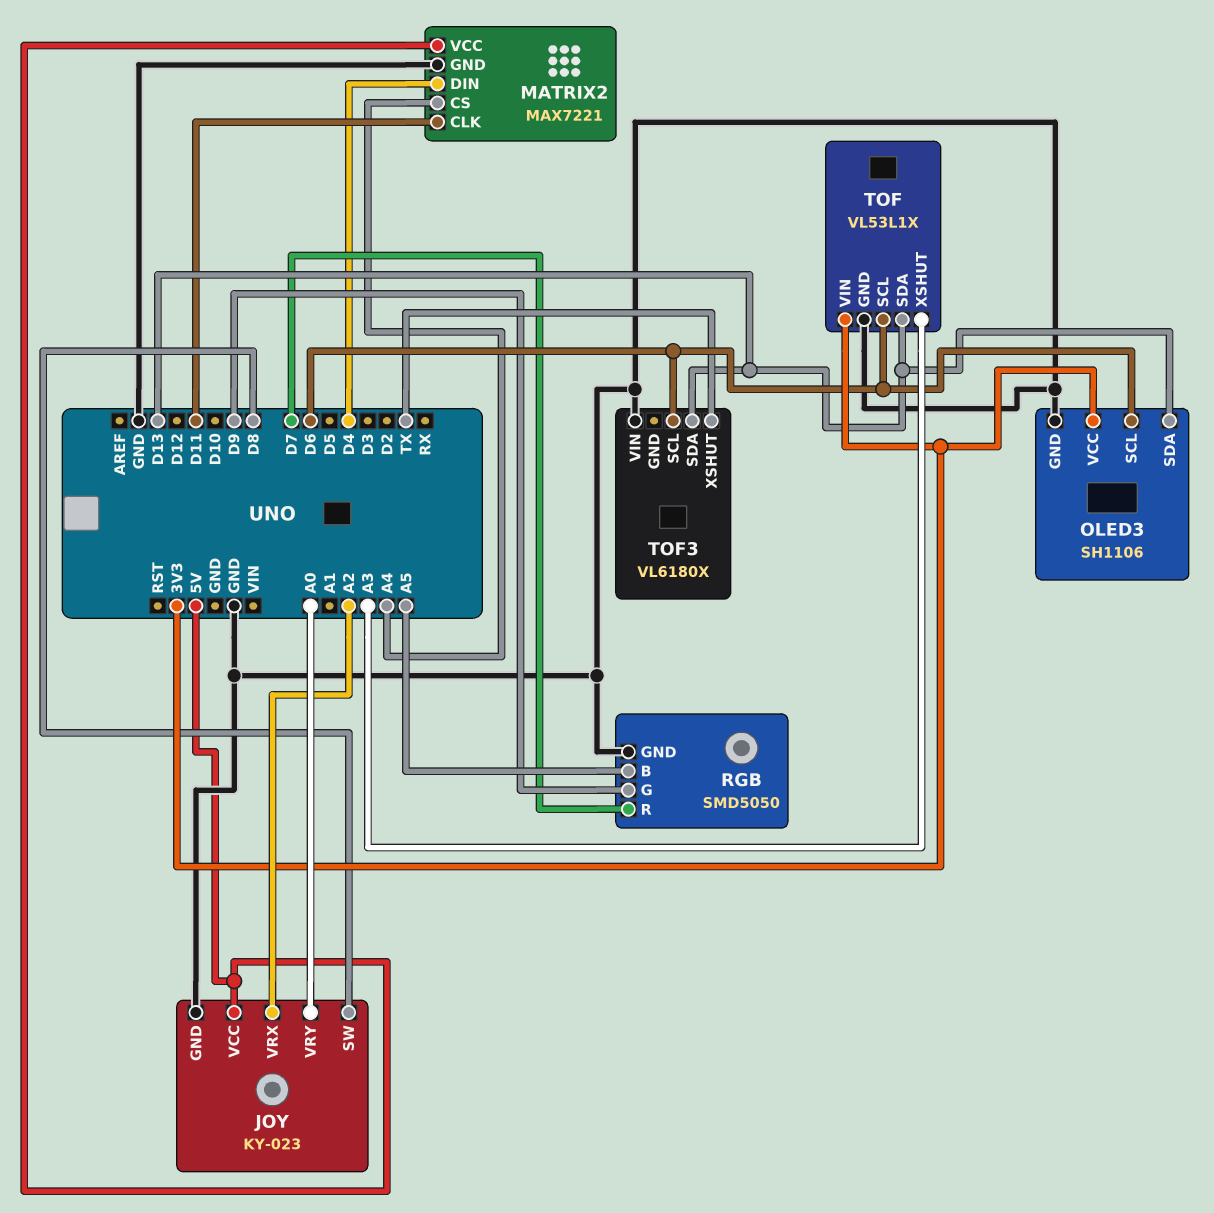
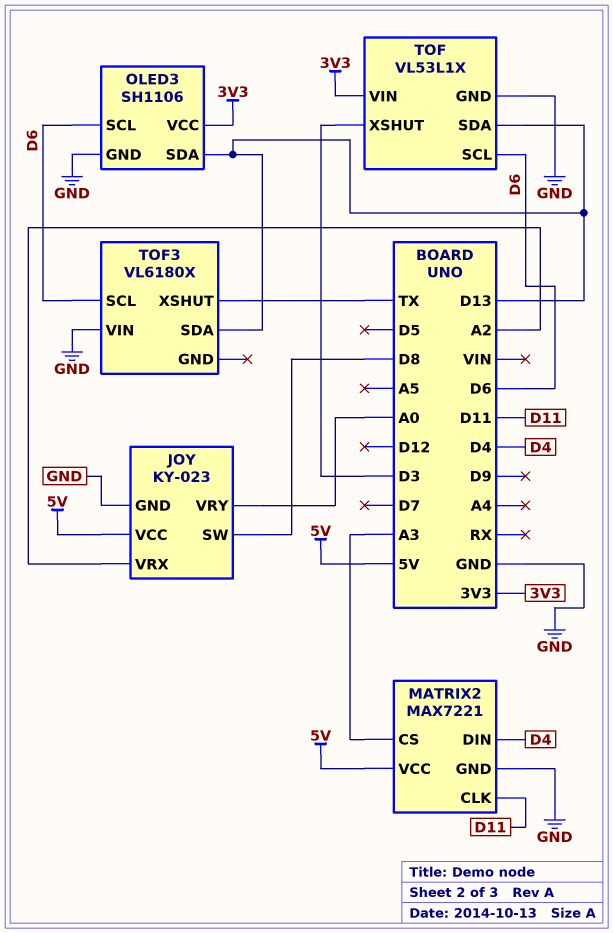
MATRIX2 pin CS: A4 -> A3
RGB: SMD5050 -> none
RGB pin B: A5 -> none
RGB pin G: D9 -> none
RGB pin GND: GND -> none
RGB pin R: D7 -> none
TOF pin XSHUT: A3 -> D3

